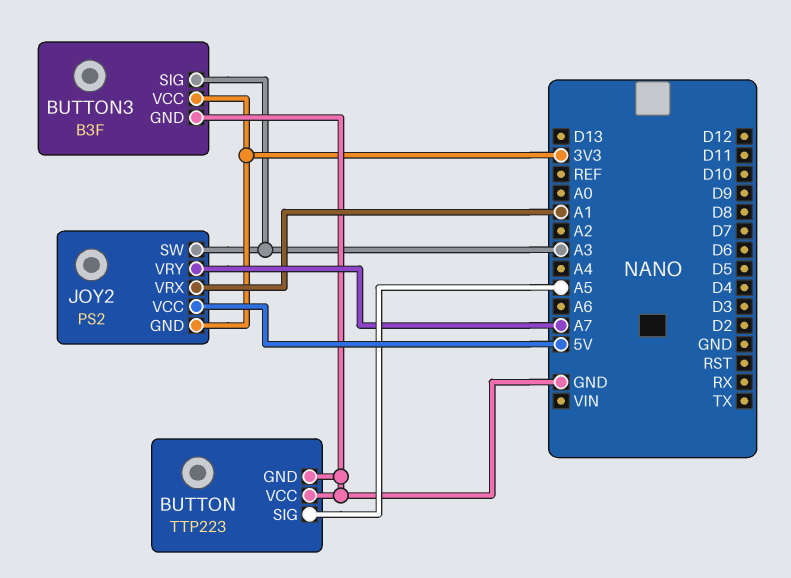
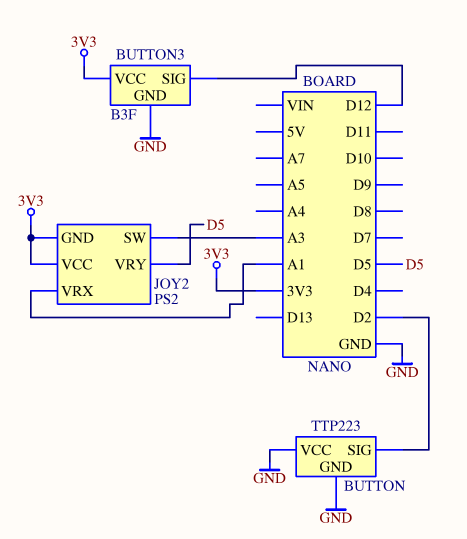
BUTTON pin SIG: A5 -> D2
BUTTON3 pin SIG: A3 -> D12
JOY2 pin VCC: 5V -> 3V3
JOY2 pin VRY: A7 -> D5

